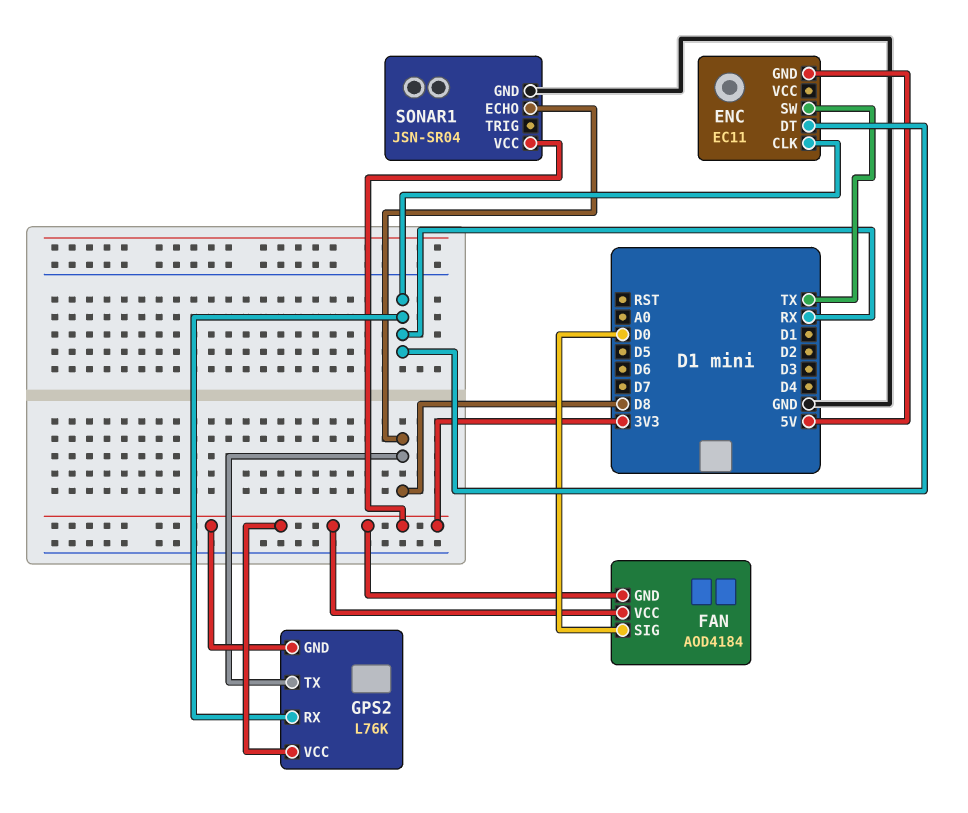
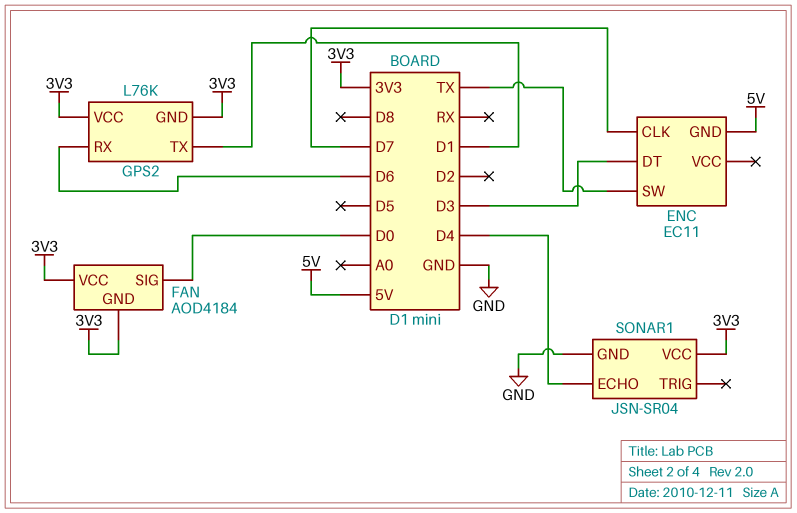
ENC pin CLK: RX -> D7
ENC pin DT: RX -> D3
GPS2 pin RX: RX -> D6
GPS2 pin TX: D8 -> D1
SONAR1 pin ECHO: D8 -> D4

